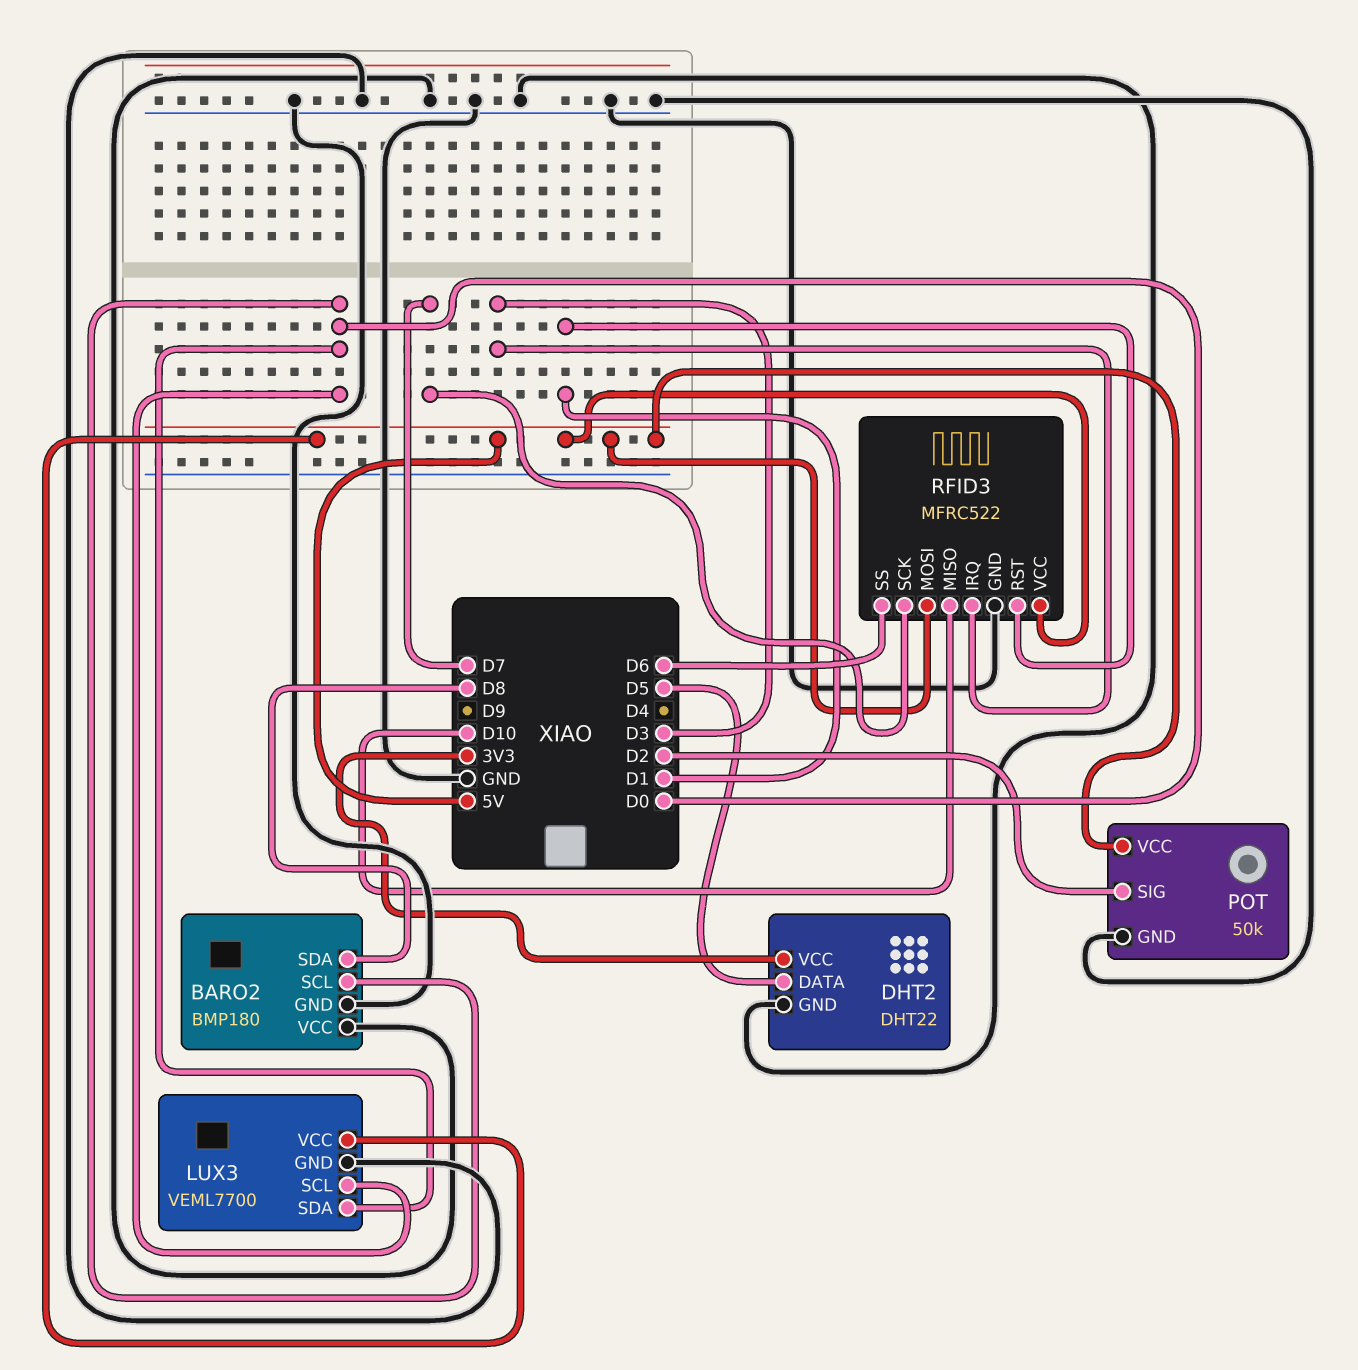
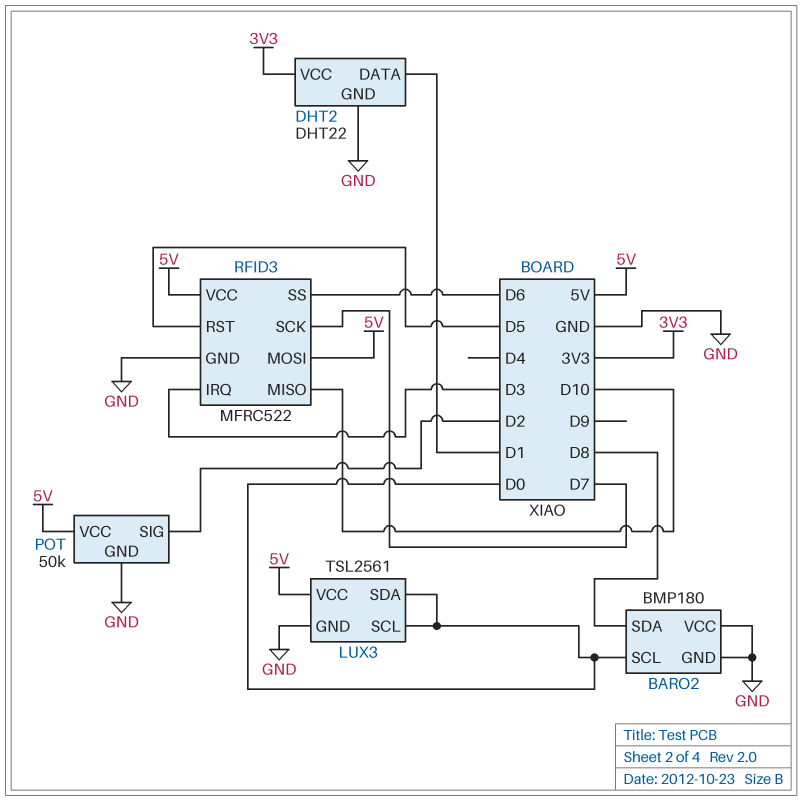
DHT2 pin DATA: D5 -> D1
LUX3: VEML7700 -> TSL2561
RFID3 pin RST: D1 -> D5

